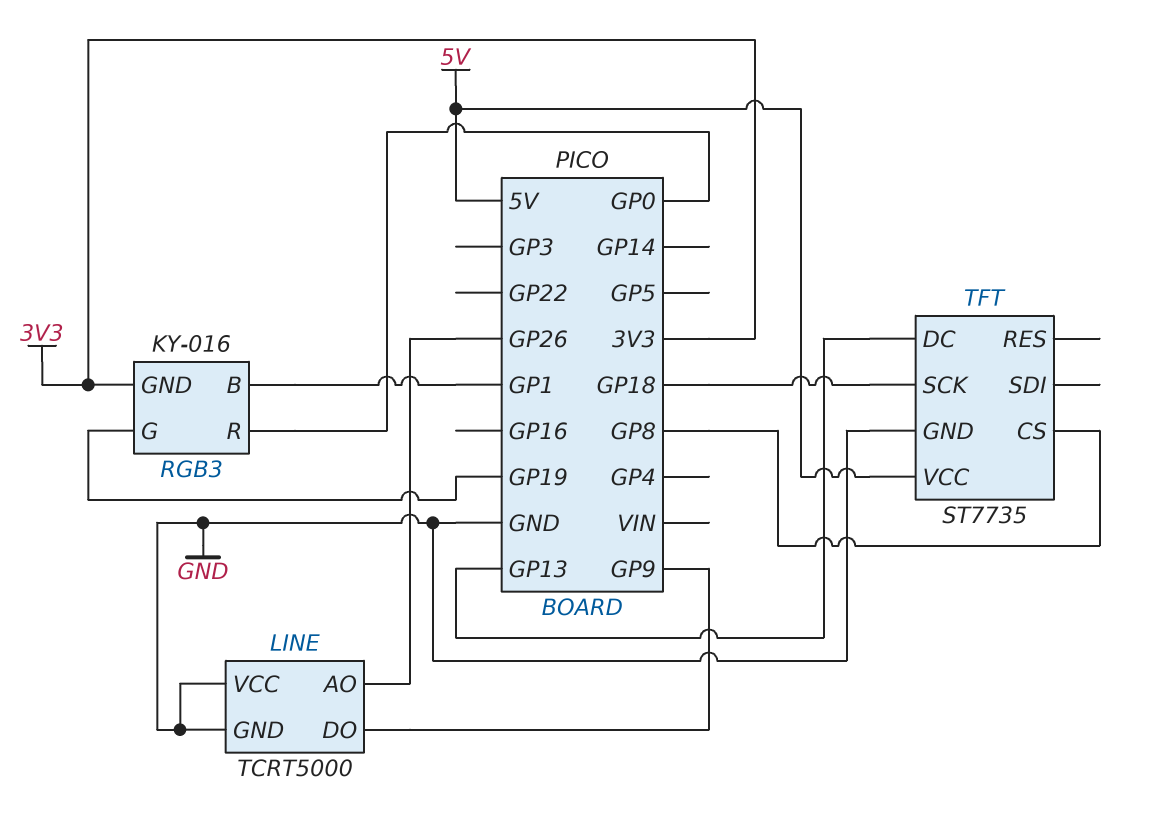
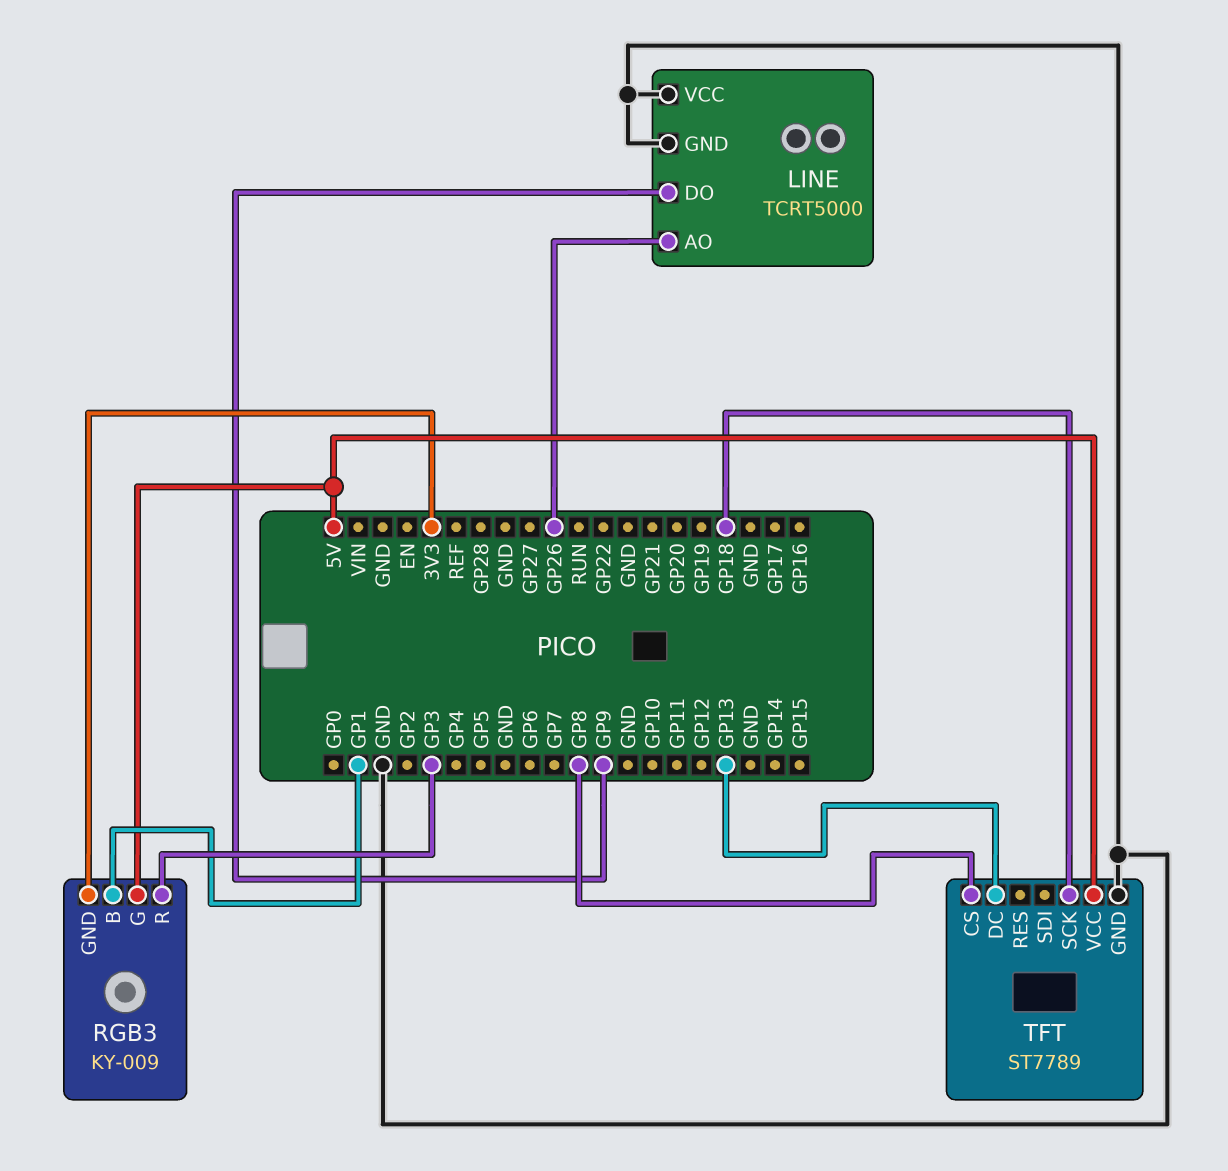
RGB3: KY-016 -> KY-009
RGB3 pin G: GP19 -> 5V
RGB3 pin R: GP0 -> GP3
TFT: ST7735 -> ST7789

